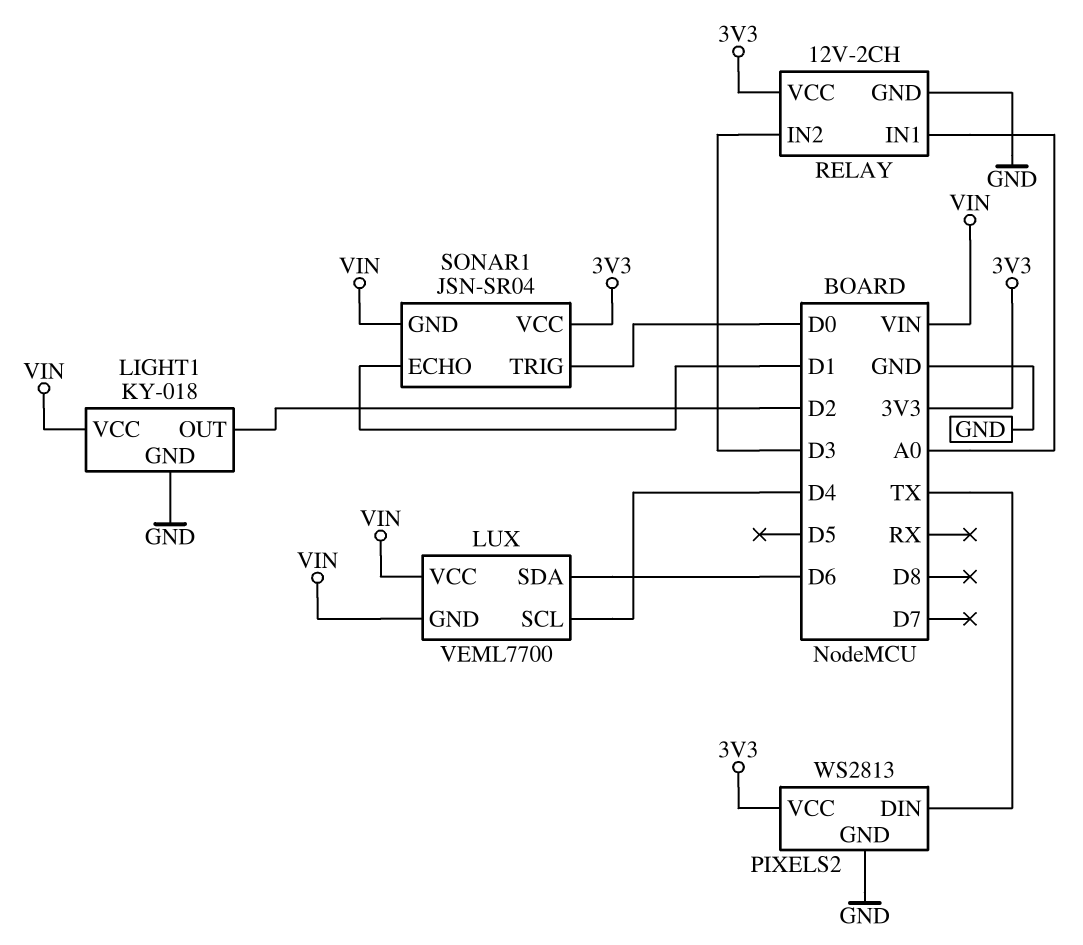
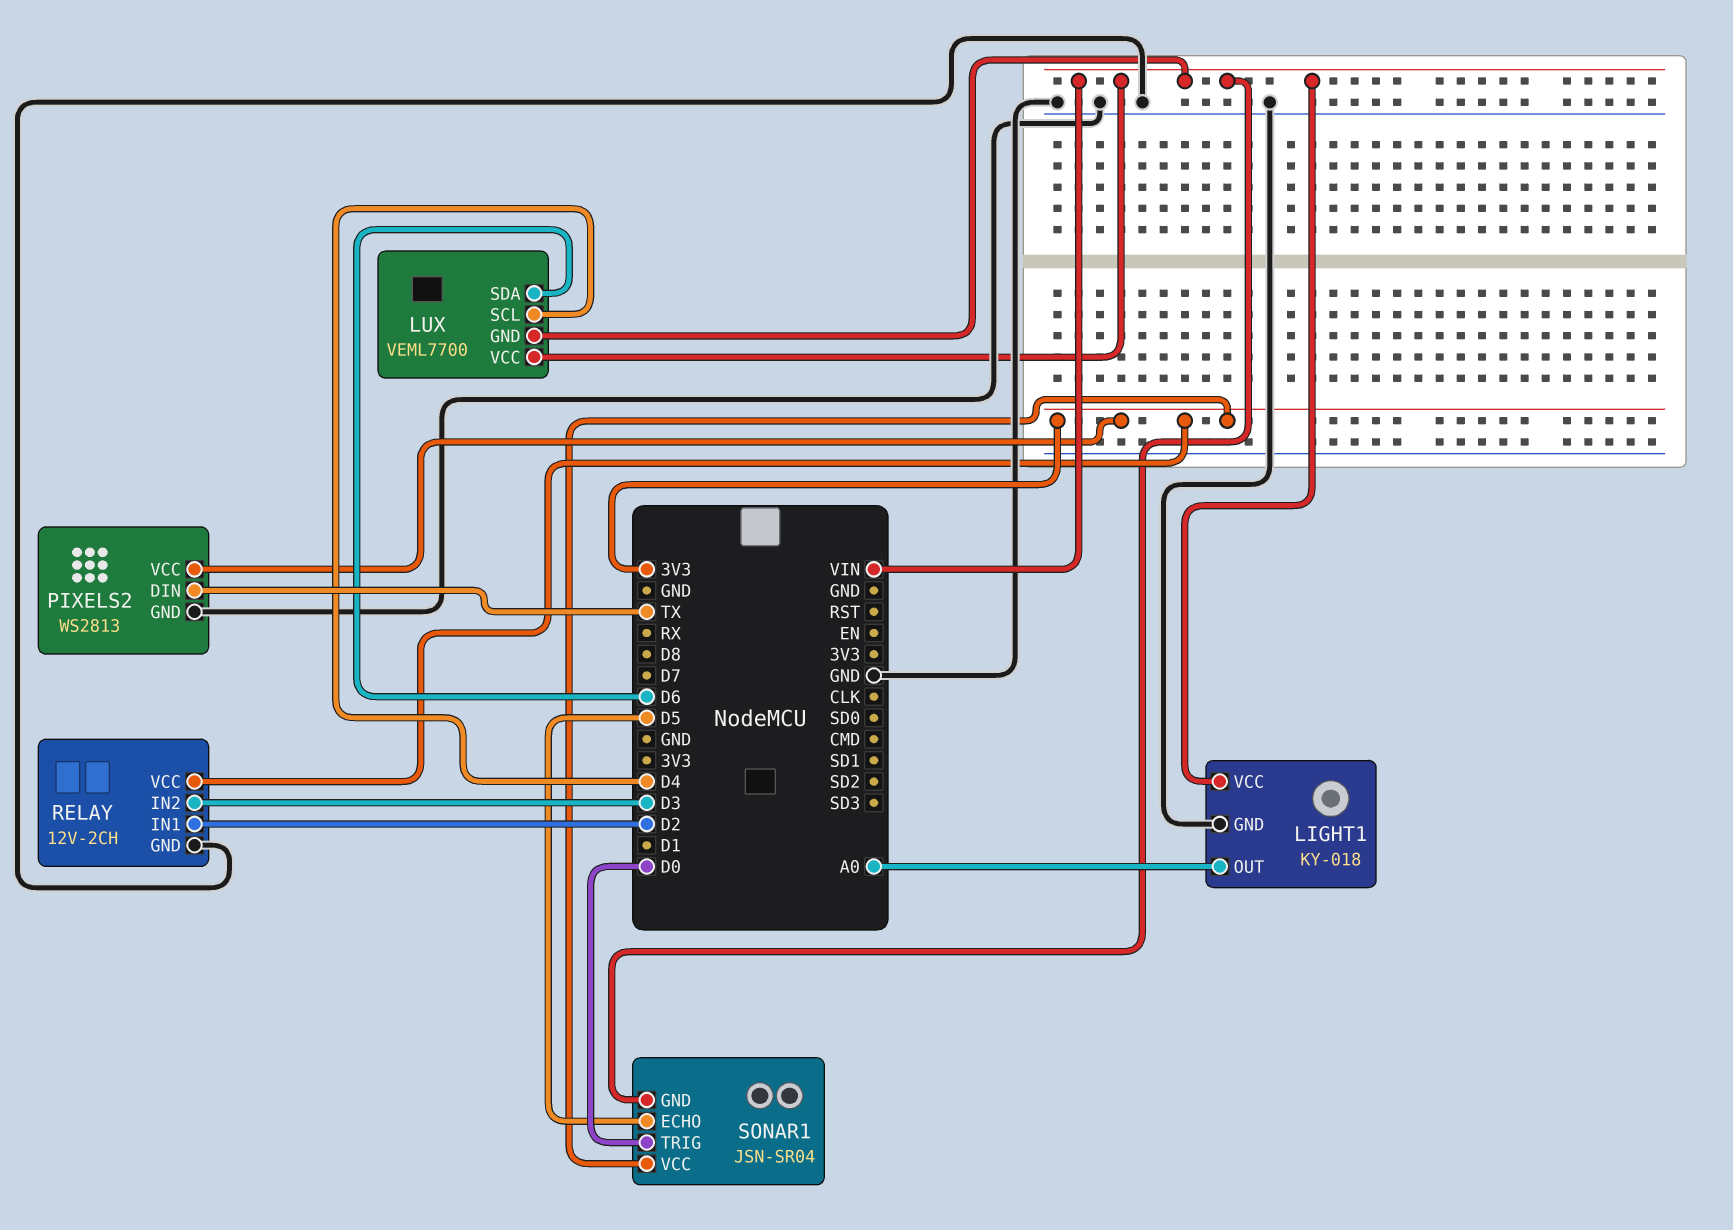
LIGHT1 pin OUT: D2 -> A0
RELAY pin IN1: A0 -> D2
SONAR1 pin ECHO: D1 -> D5

